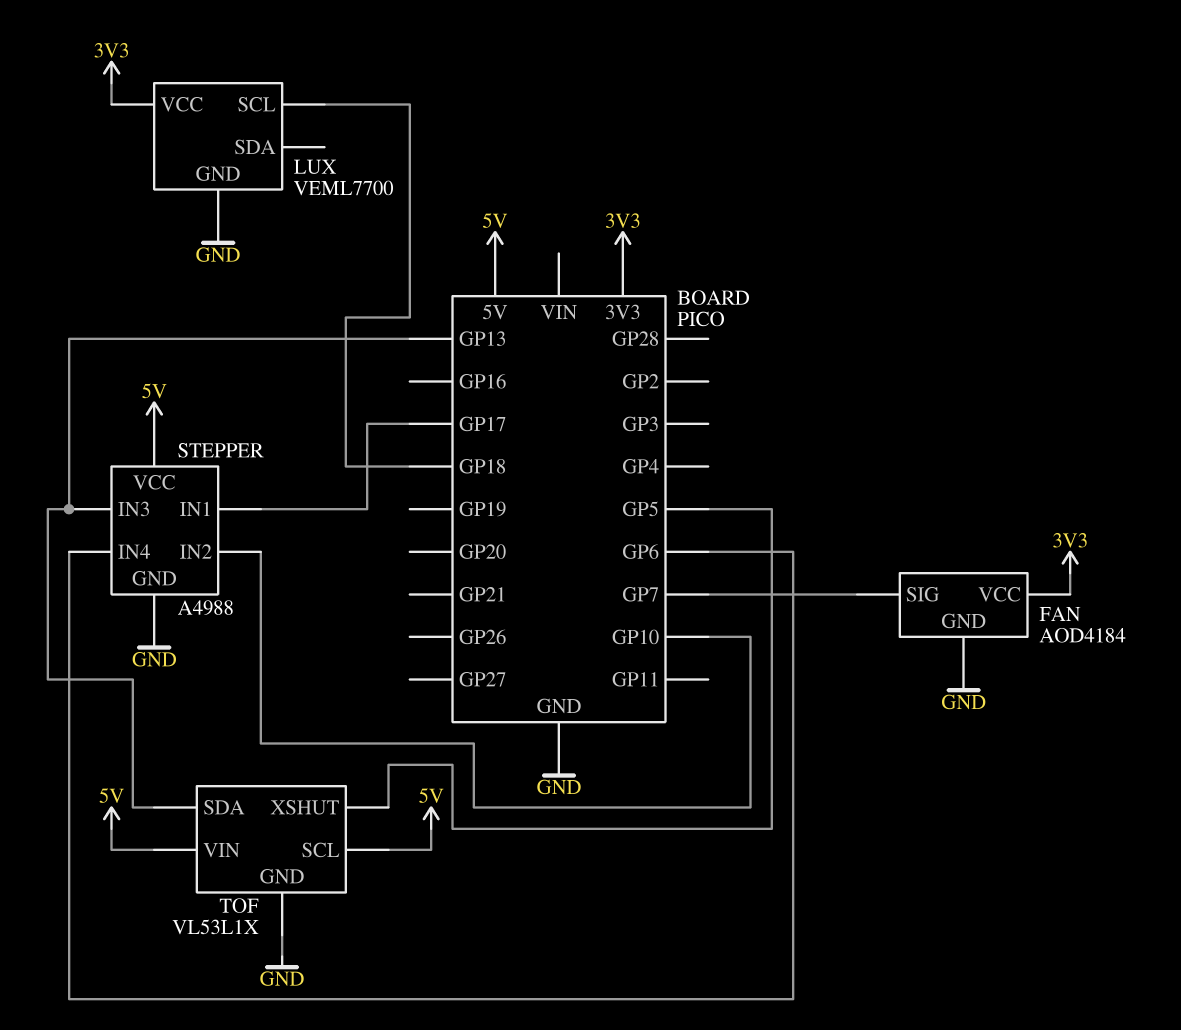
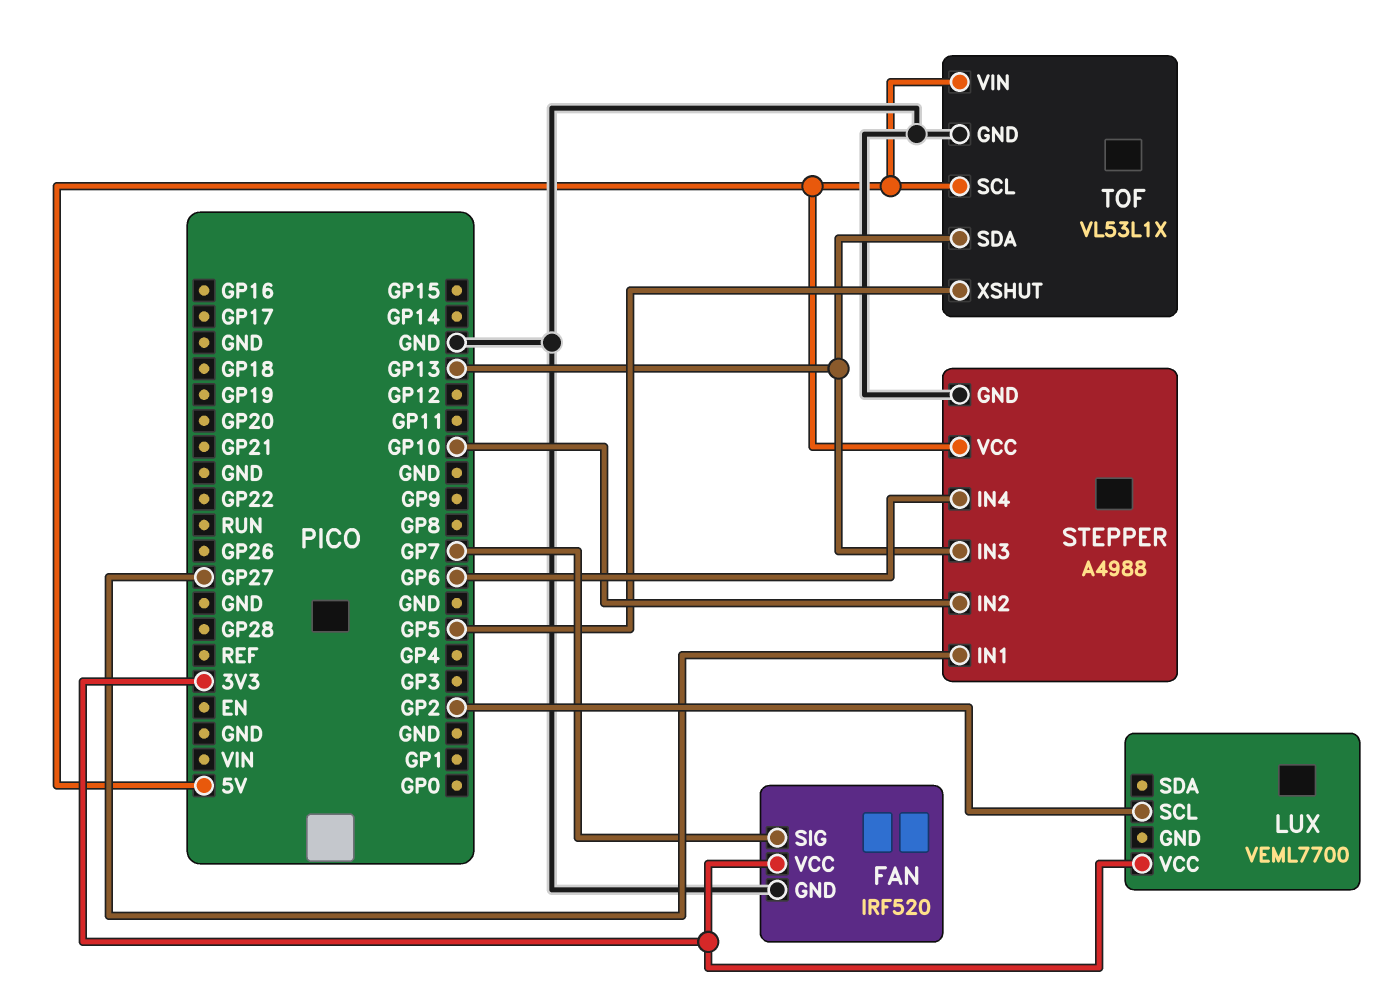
FAN: AOD4184 -> IRF520
LUX pin GND: GND -> none
LUX pin SCL: GP18 -> GP2
STEPPER pin IN1: GP17 -> GP27

